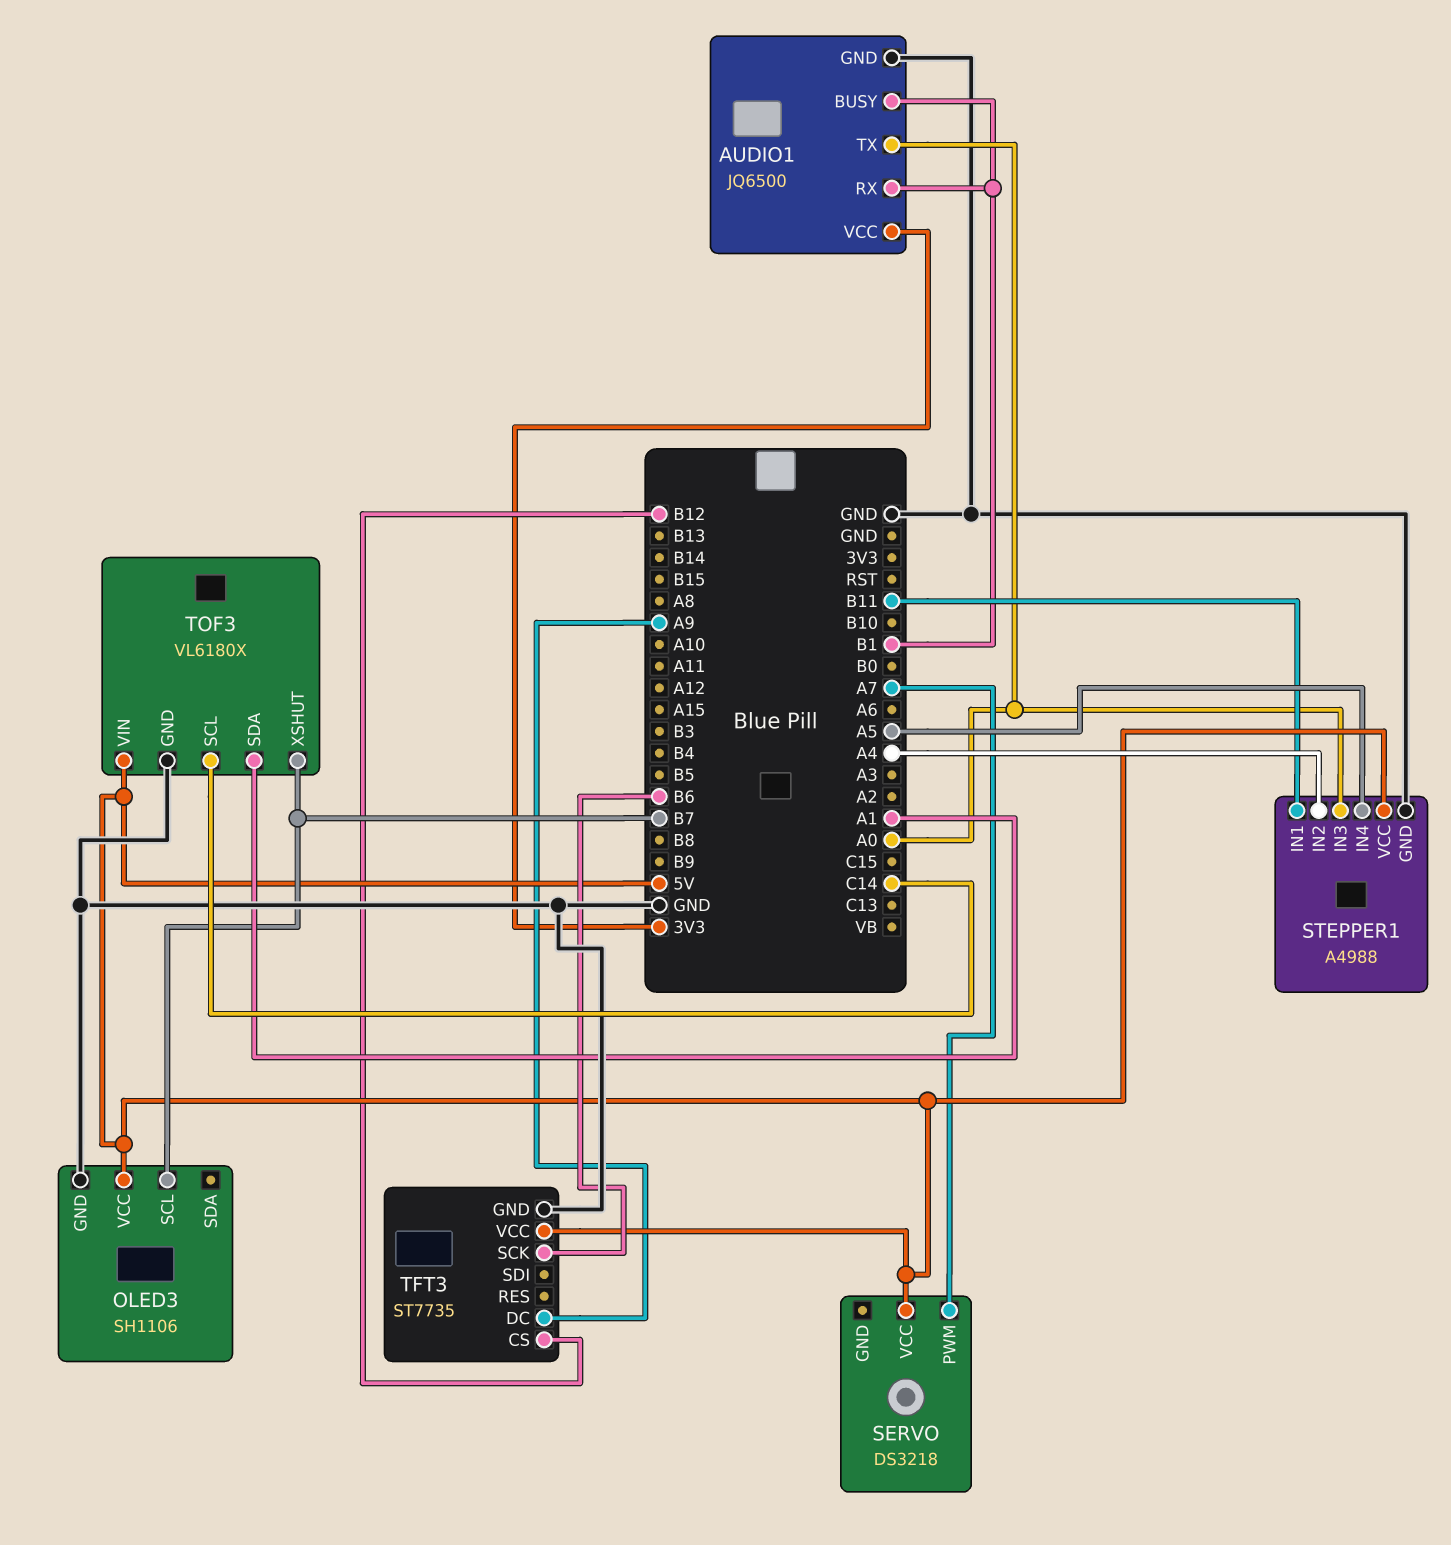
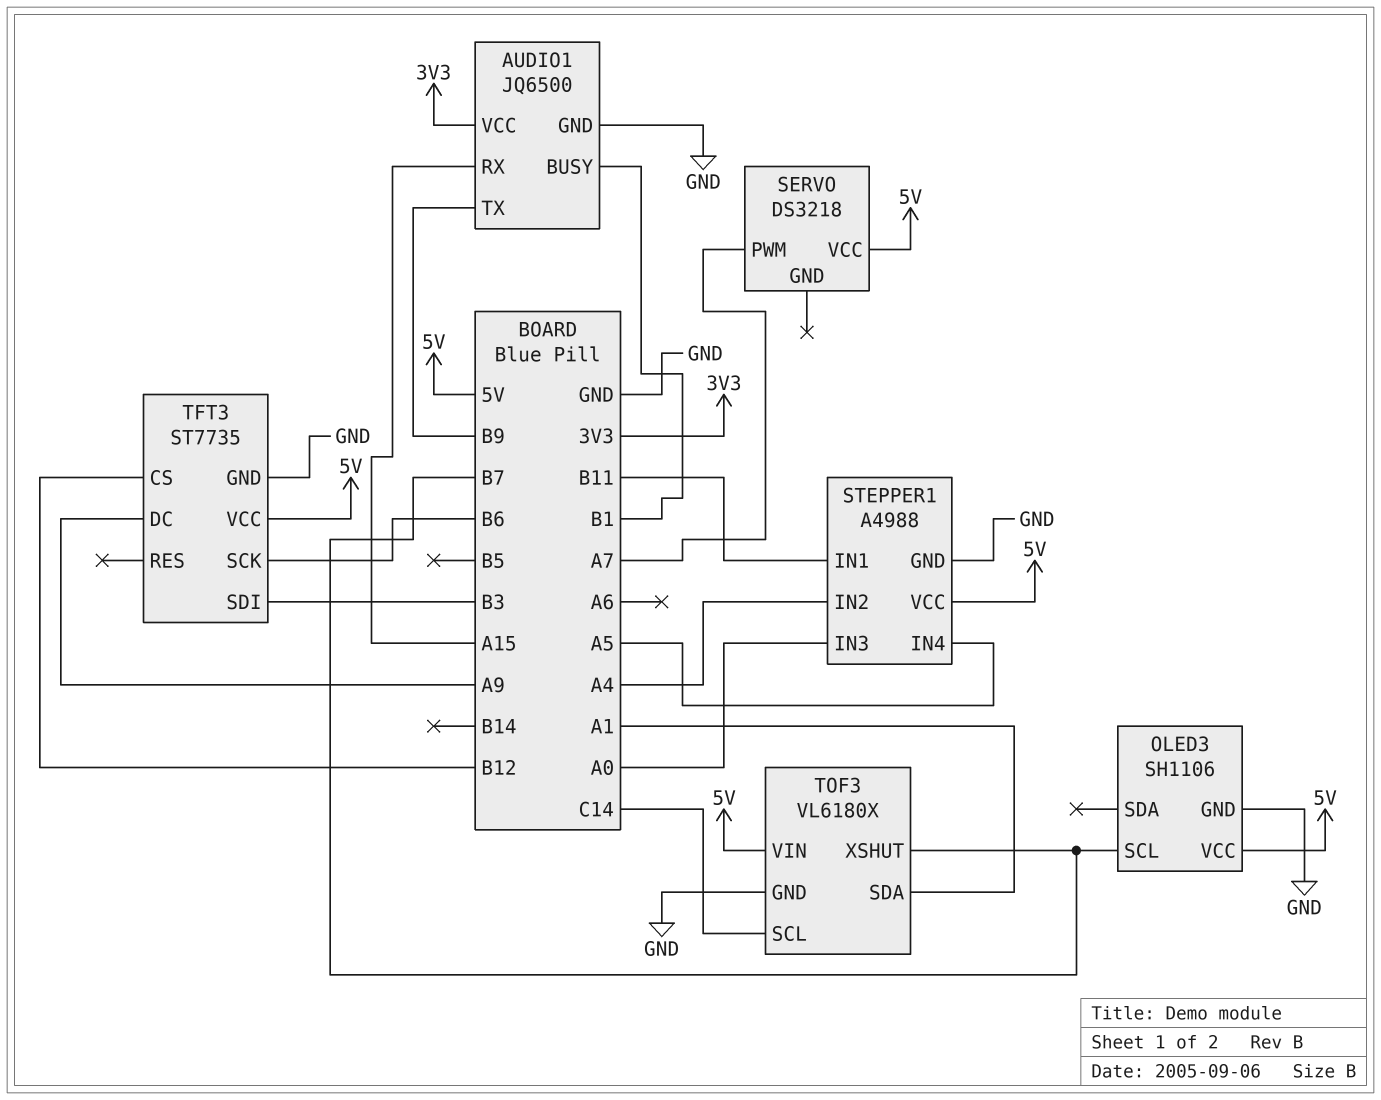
AUDIO1 pin RX: B1 -> A15
AUDIO1 pin TX: A0 -> B9
TFT3 pin SDI: none -> B3

